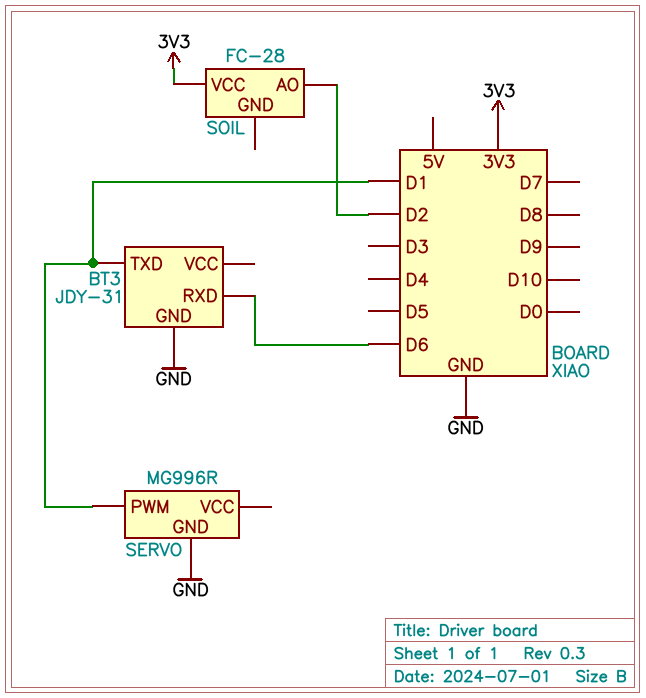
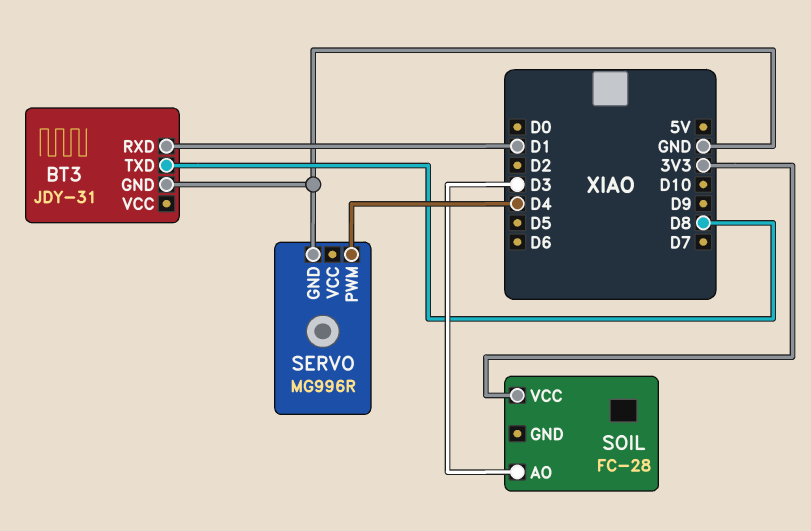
BT3 pin RXD: D6 -> D1
BT3 pin TXD: D1 -> D8
SERVO pin PWM: D1 -> D4
SOIL pin AO: D2 -> D3

